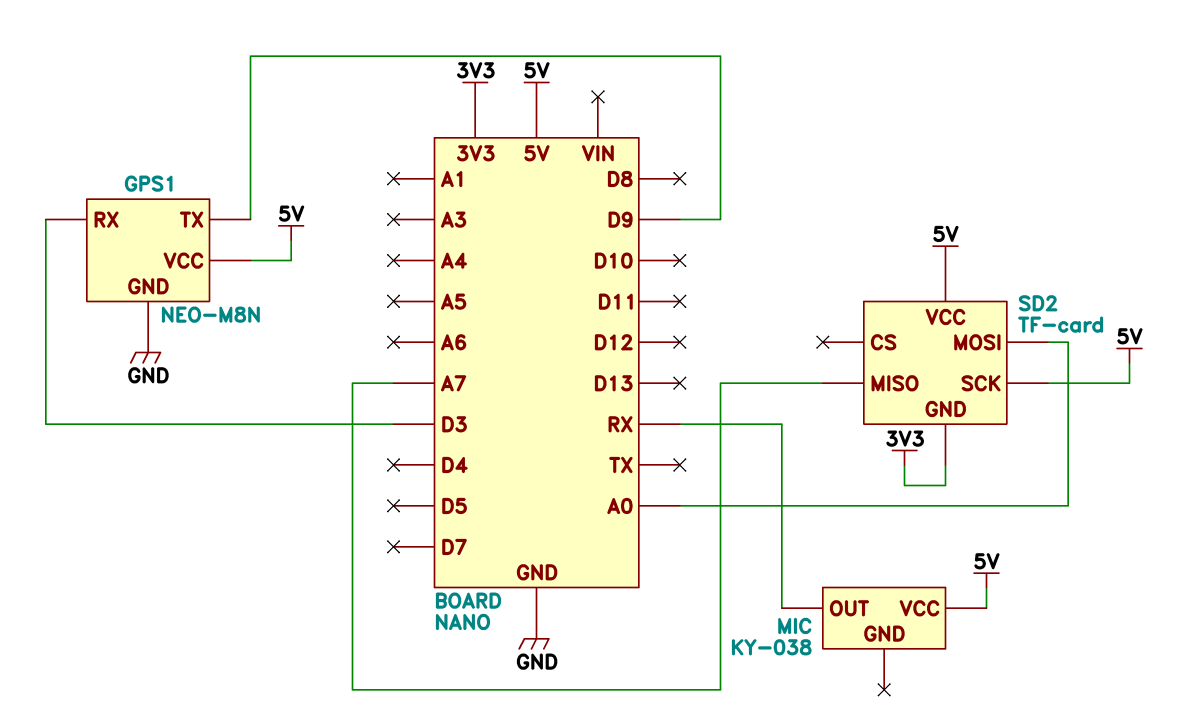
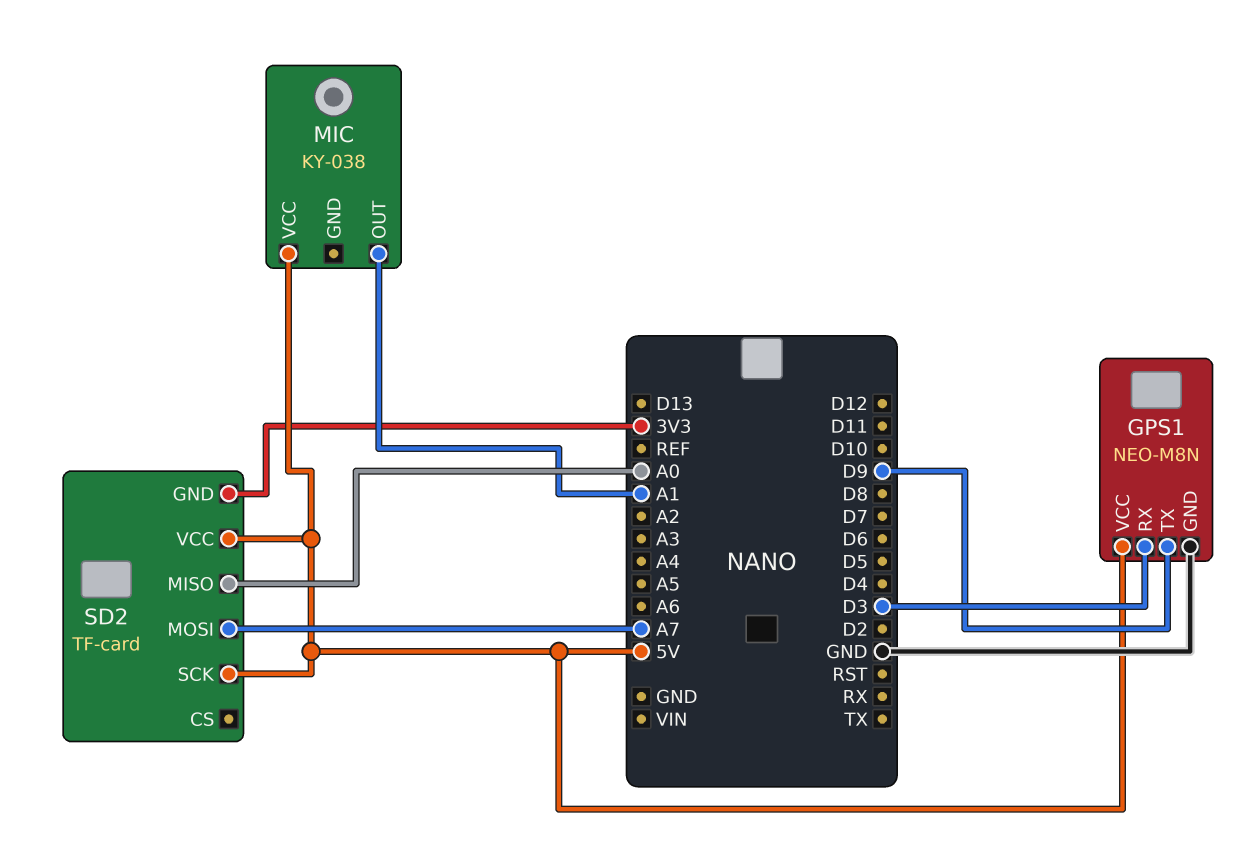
MIC pin OUT: RX -> A1
SD2 pin MISO: A7 -> A0
SD2 pin MOSI: A0 -> A7

